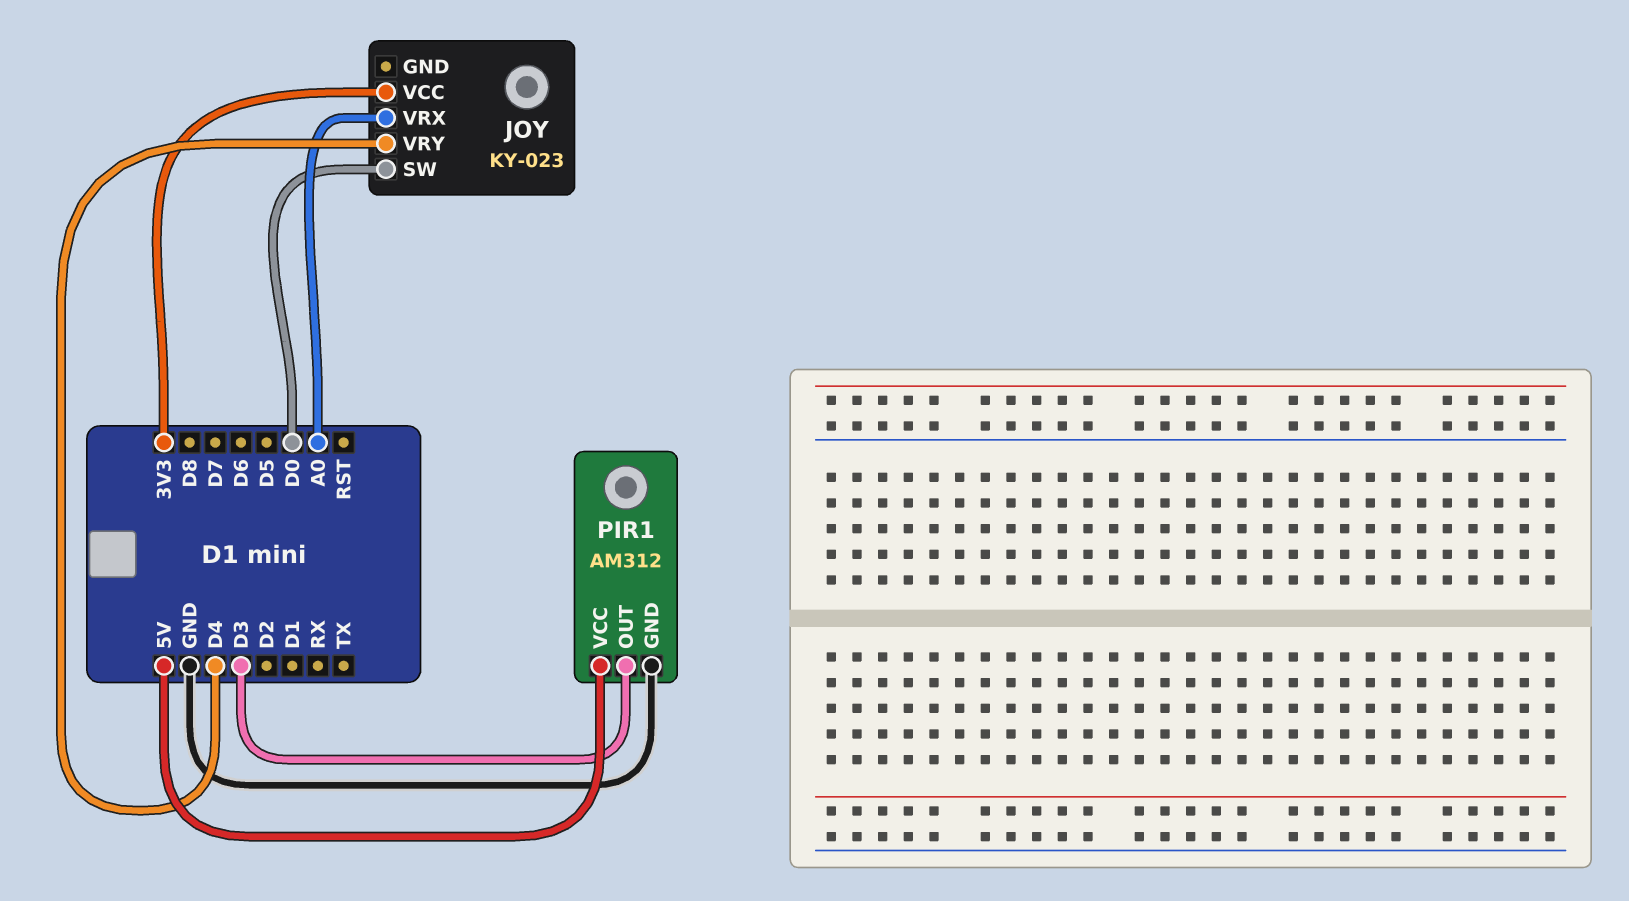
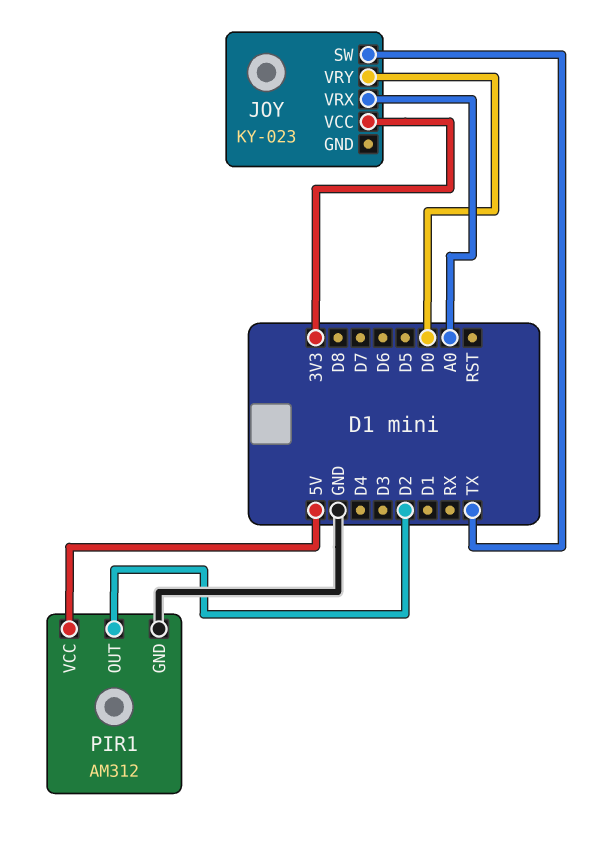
JOY pin SW: D0 -> TX
JOY pin VRY: D4 -> D0
PIR1 pin OUT: D3 -> D2

